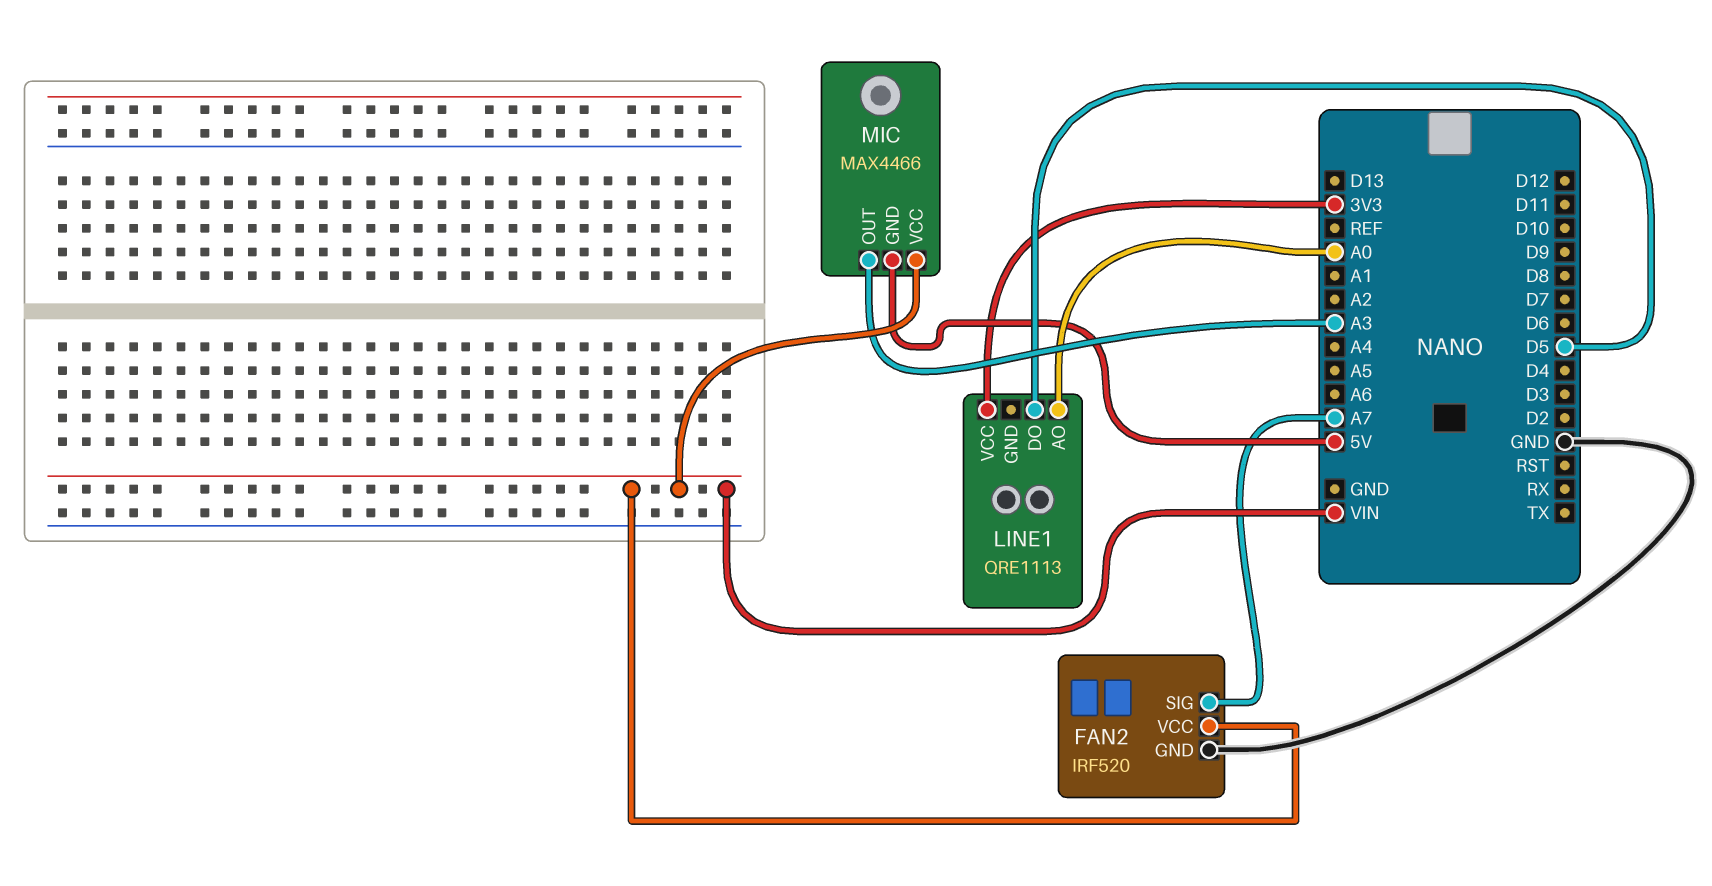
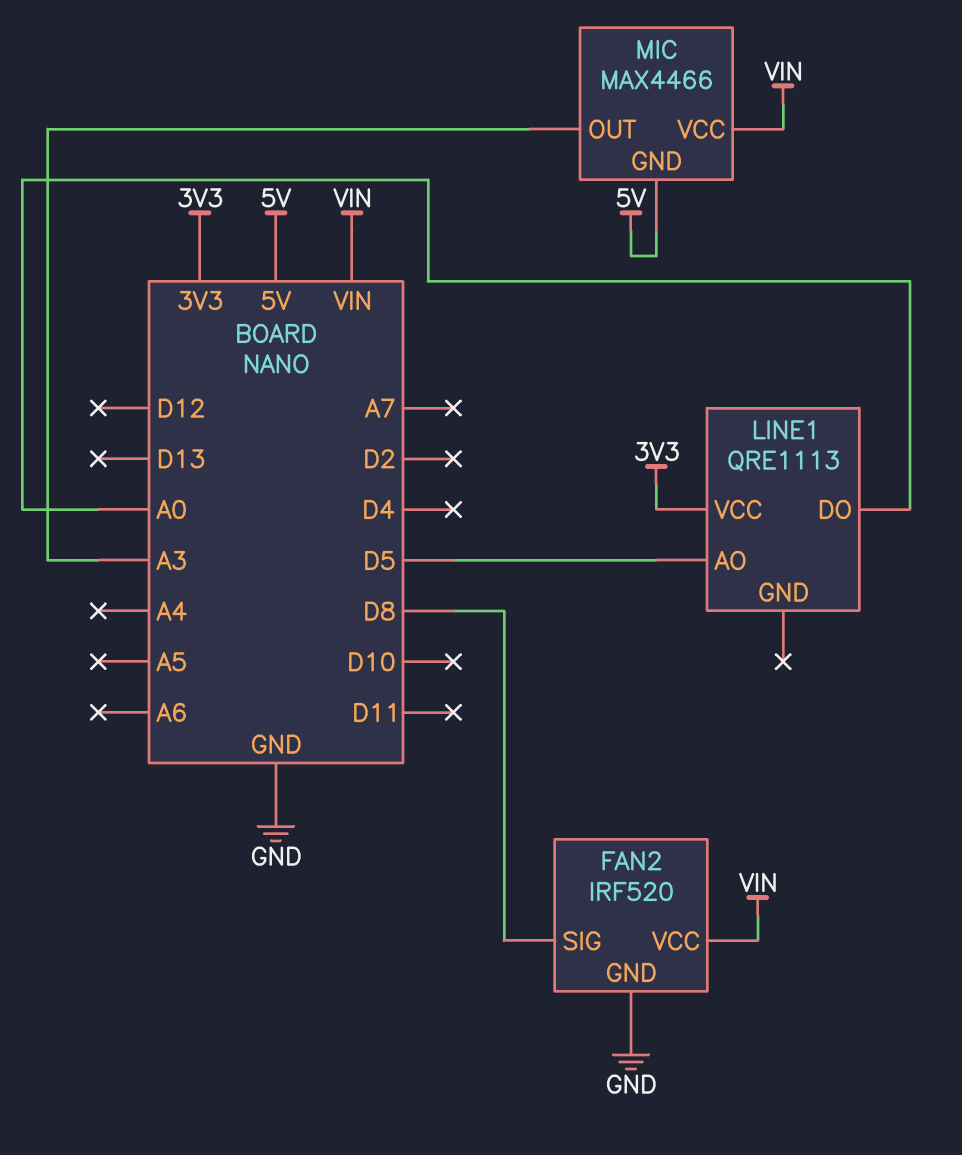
FAN2 pin SIG: A7 -> D8
LINE1 pin AO: A0 -> D5
LINE1 pin DO: D5 -> A0

